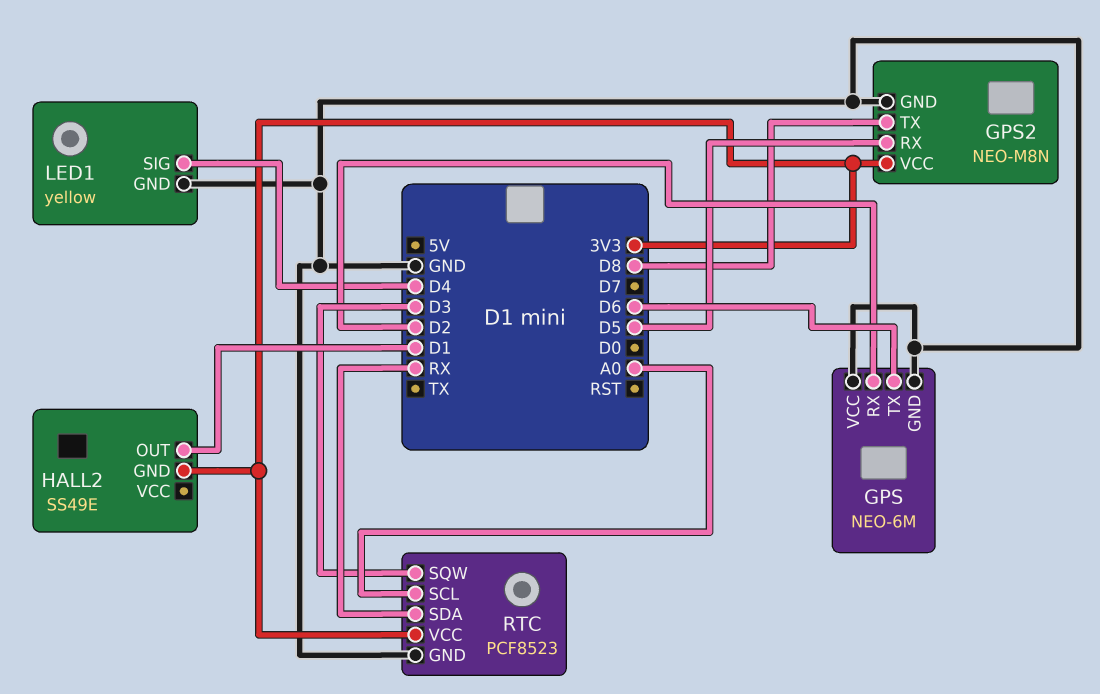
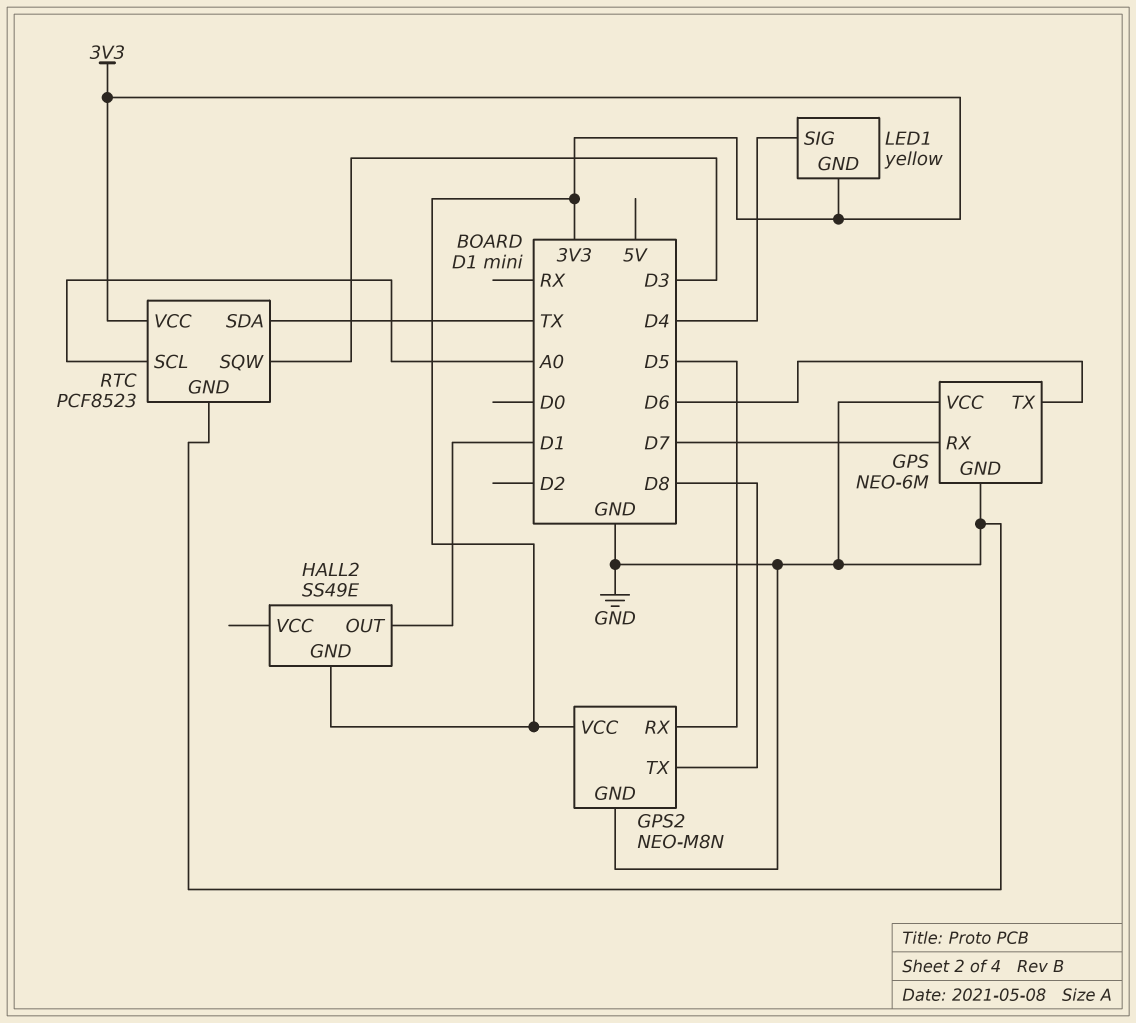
GPS pin RX: D2 -> D7
LED1 pin GND: GND -> 3V3
RTC pin SDA: RX -> TX

